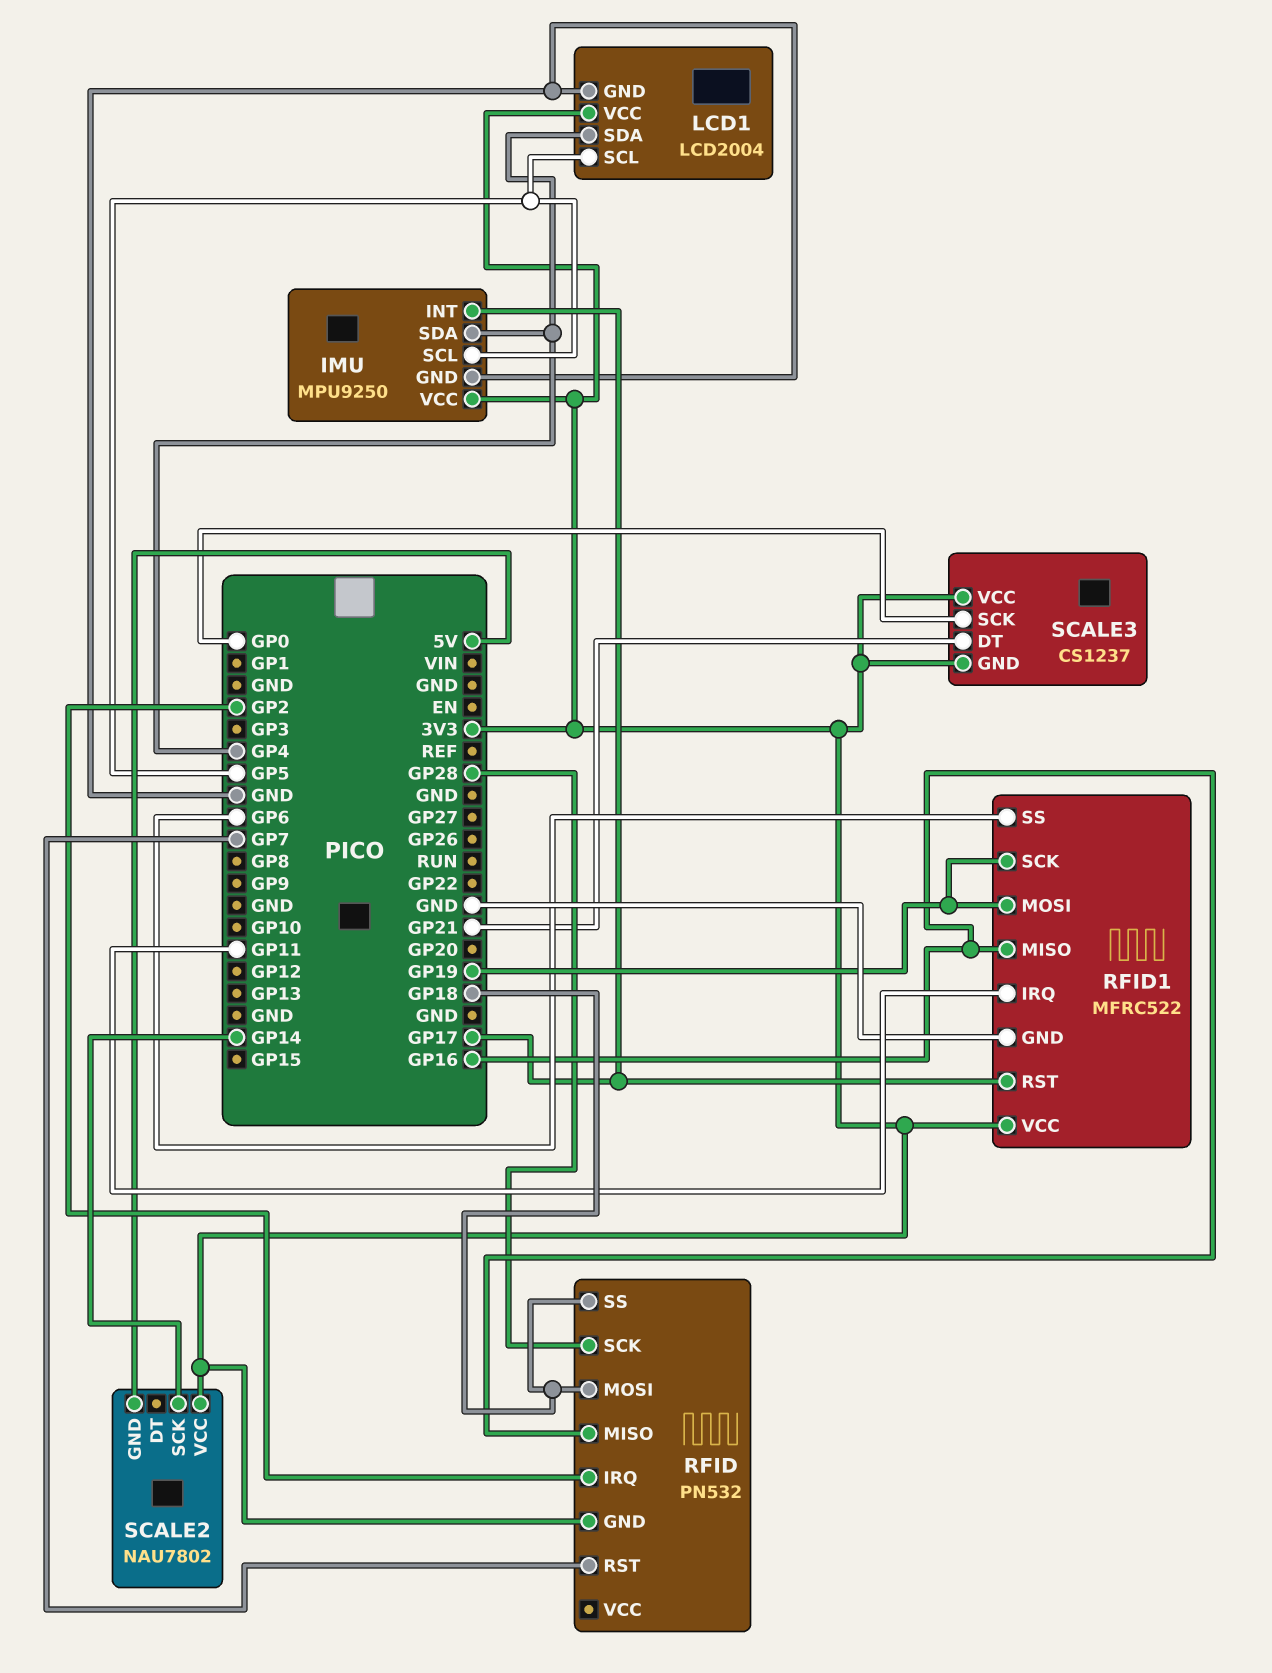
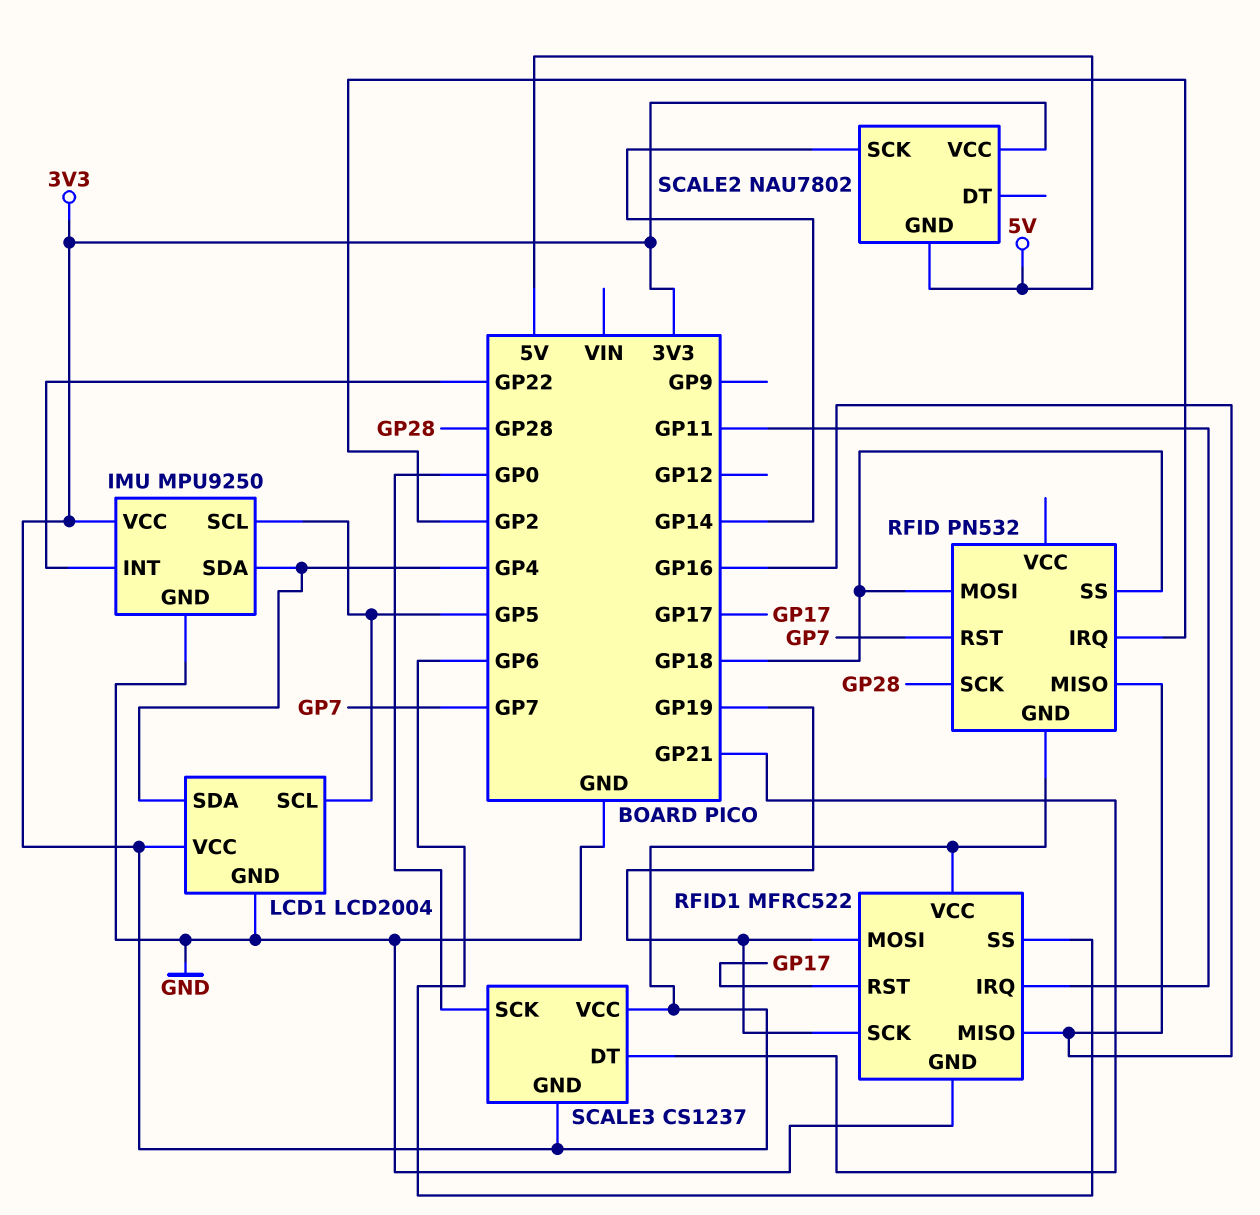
IMU pin INT: GP17 -> GP22

